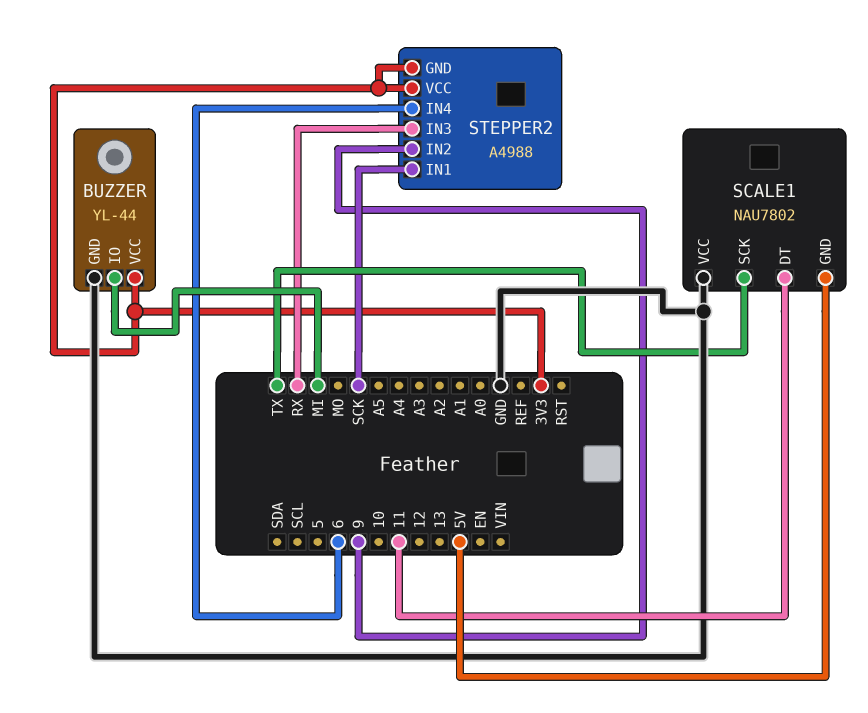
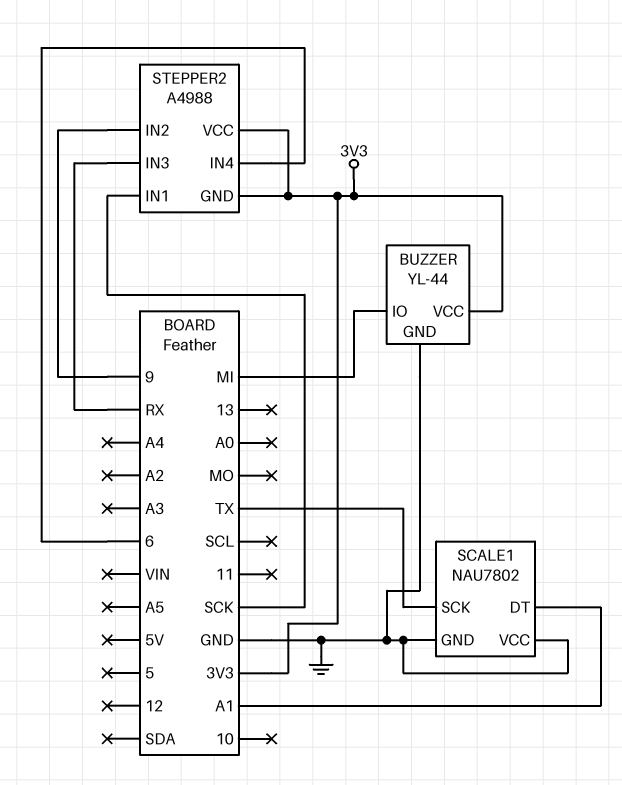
SCALE1 pin DT: 11 -> A1
SCALE1 pin GND: 5V -> GND

